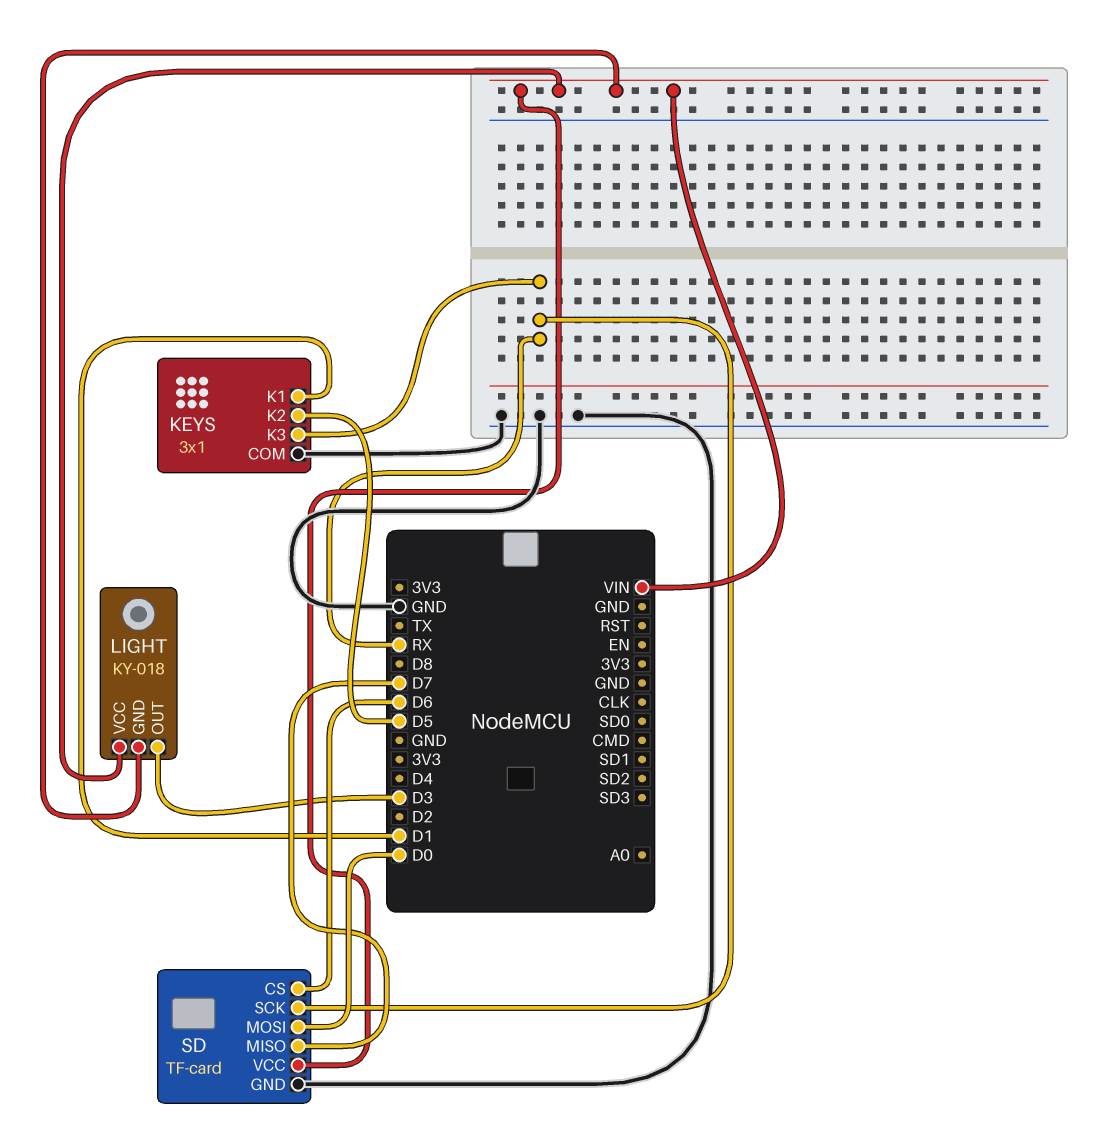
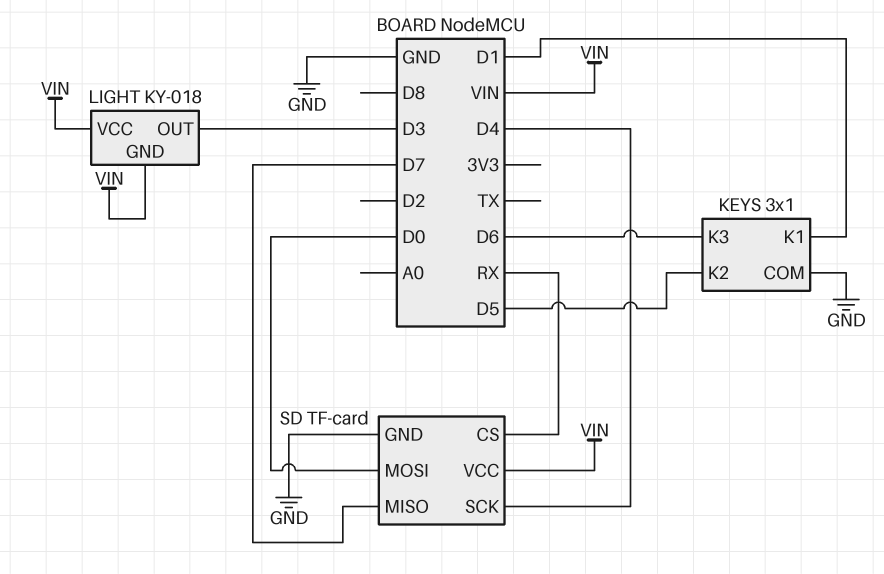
KEYS pin K3: RX -> D6
SD pin CS: D6 -> RX
SD pin SCK: RX -> D4

